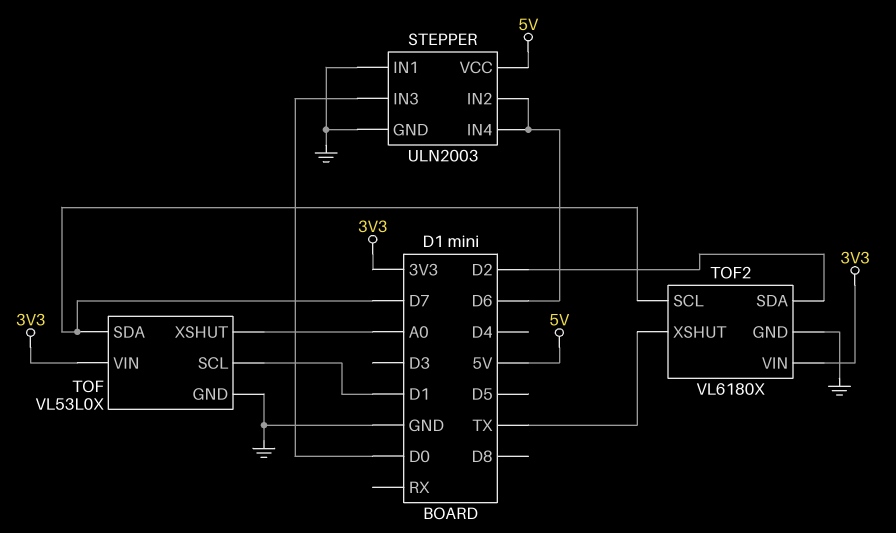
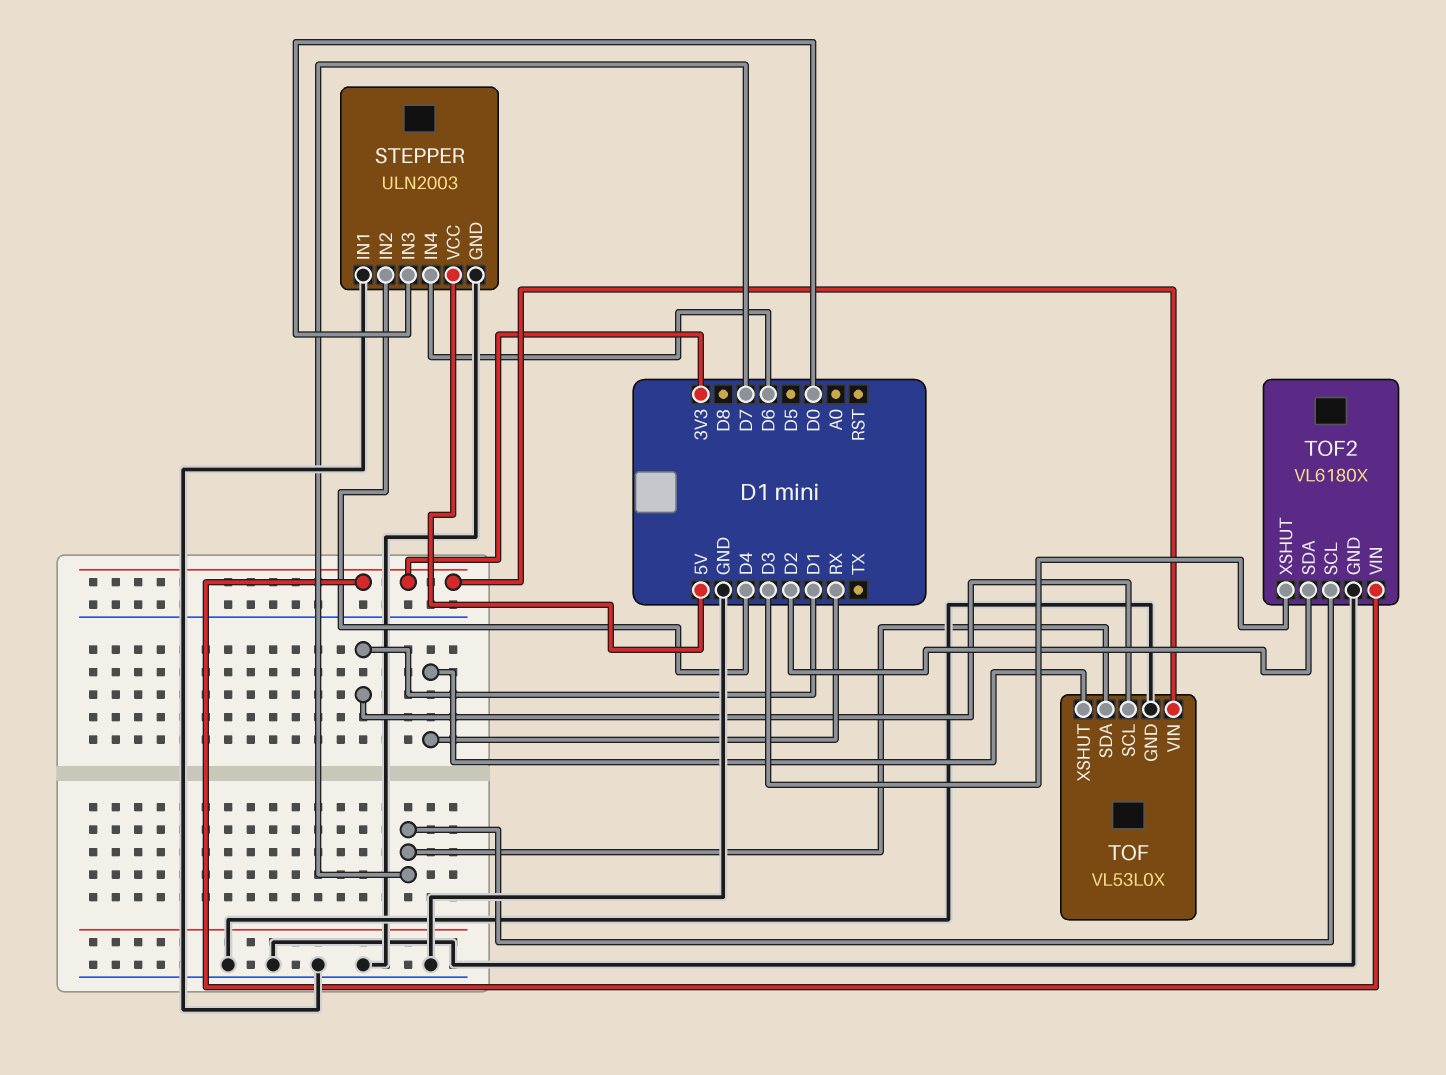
STEPPER pin IN2: D6 -> D4
TOF pin XSHUT: A0 -> RX
TOF2 pin XSHUT: TX -> D3

